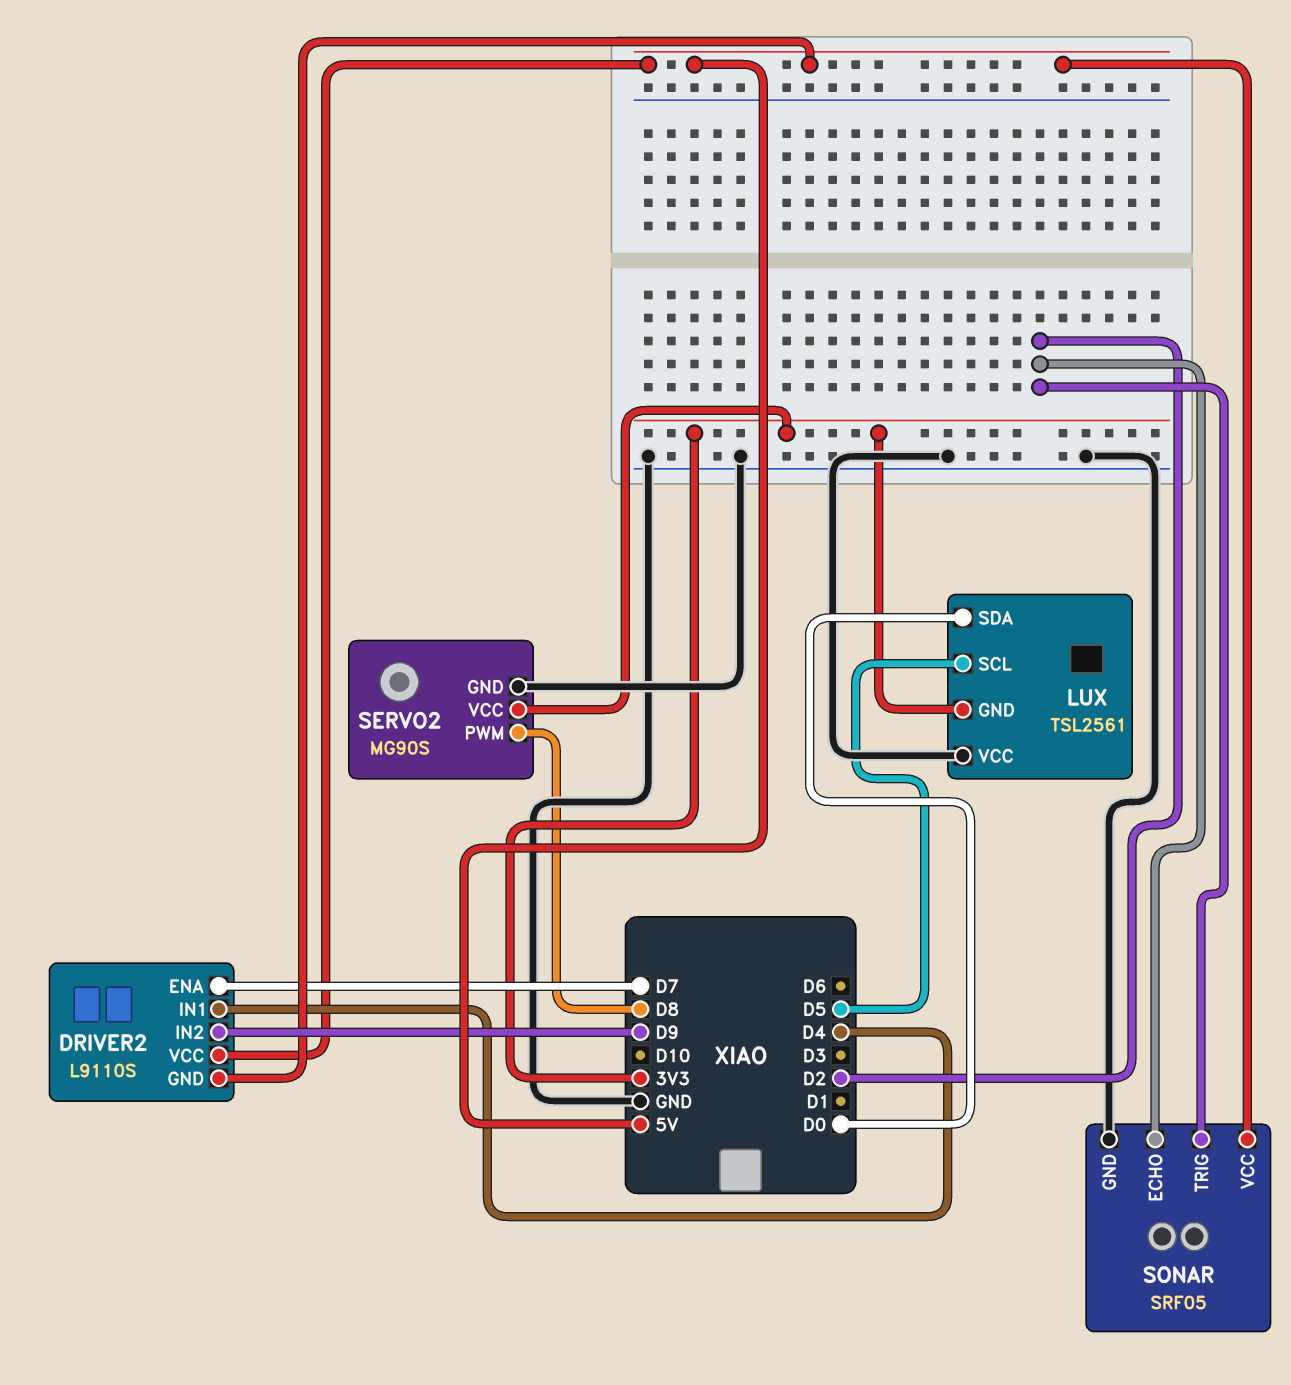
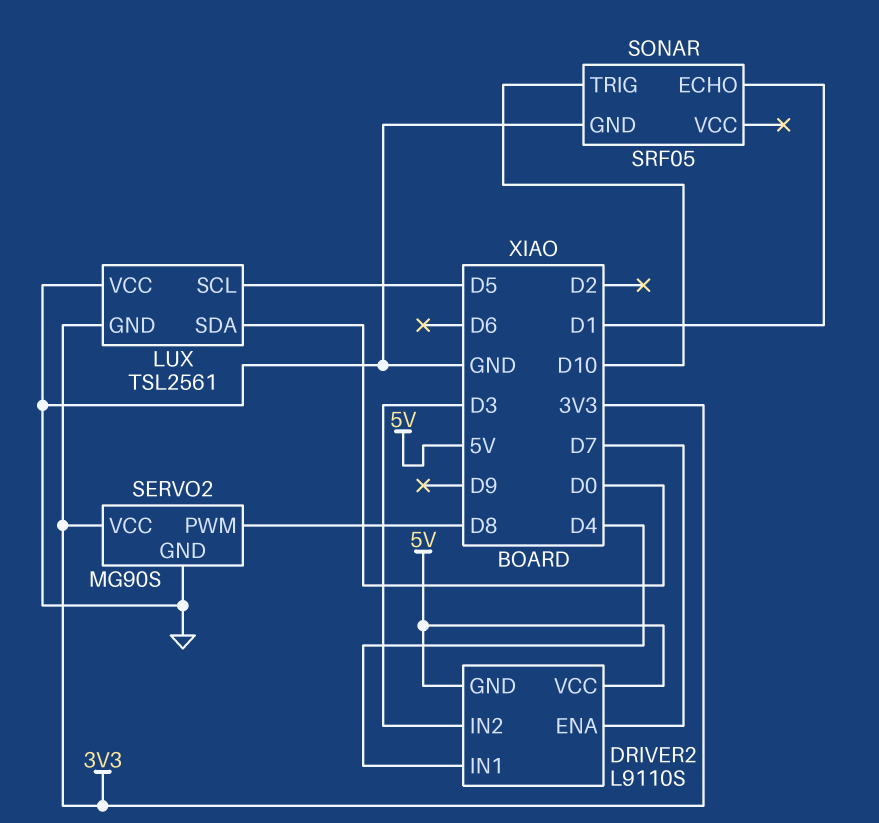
DRIVER2 pin IN2: D9 -> D3
SONAR pin ECHO: D2 -> D1
SONAR pin TRIG: D2 -> D10
SONAR pin VCC: 5V -> none

